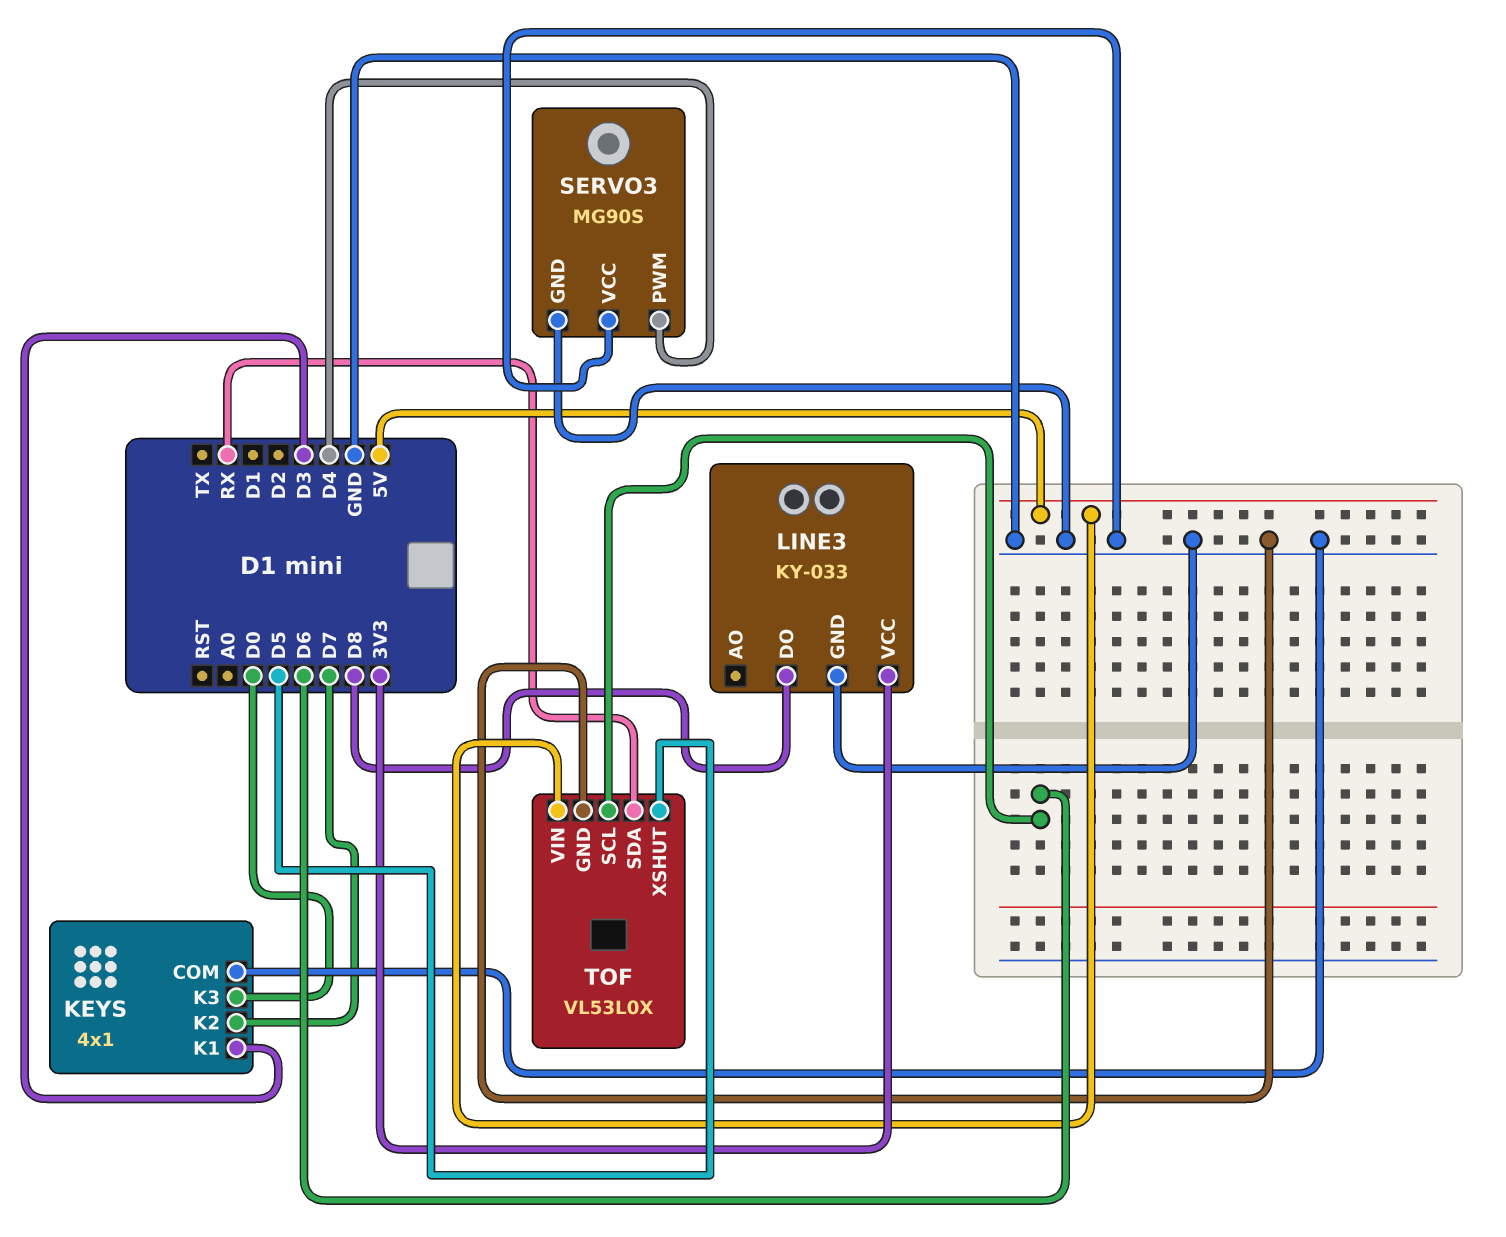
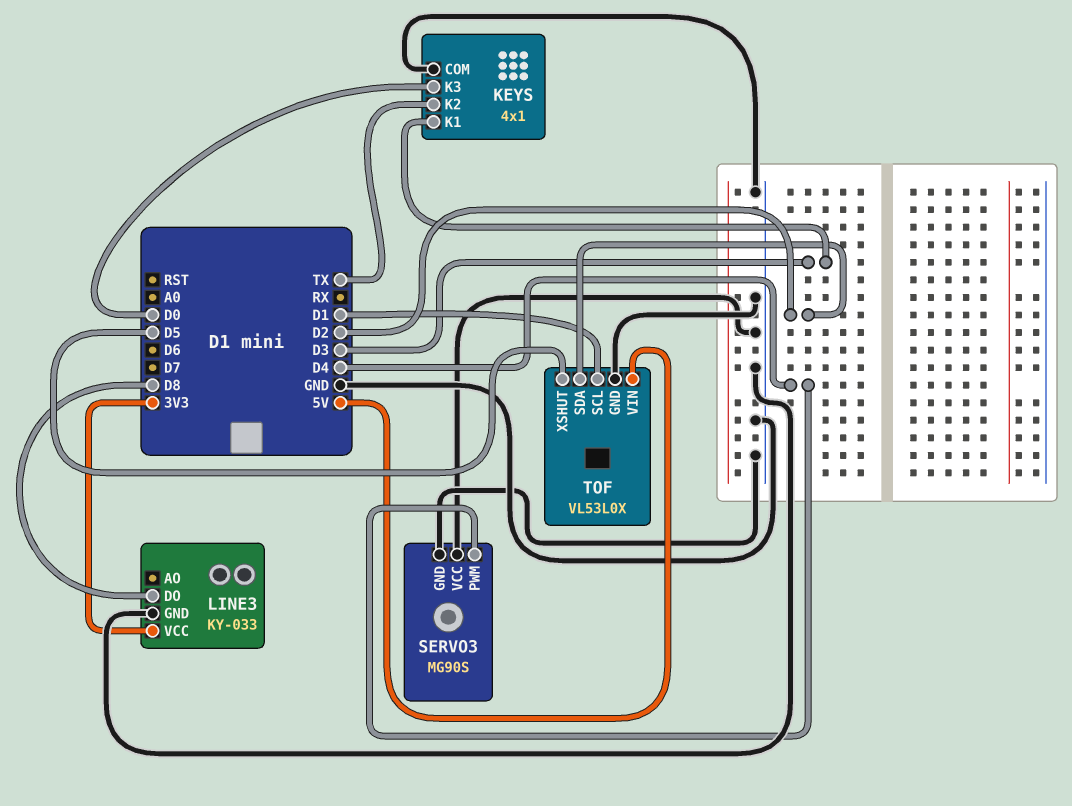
KEYS pin K2: D7 -> TX
TOF pin SCL: D6 -> D1
TOF pin SDA: RX -> D2

